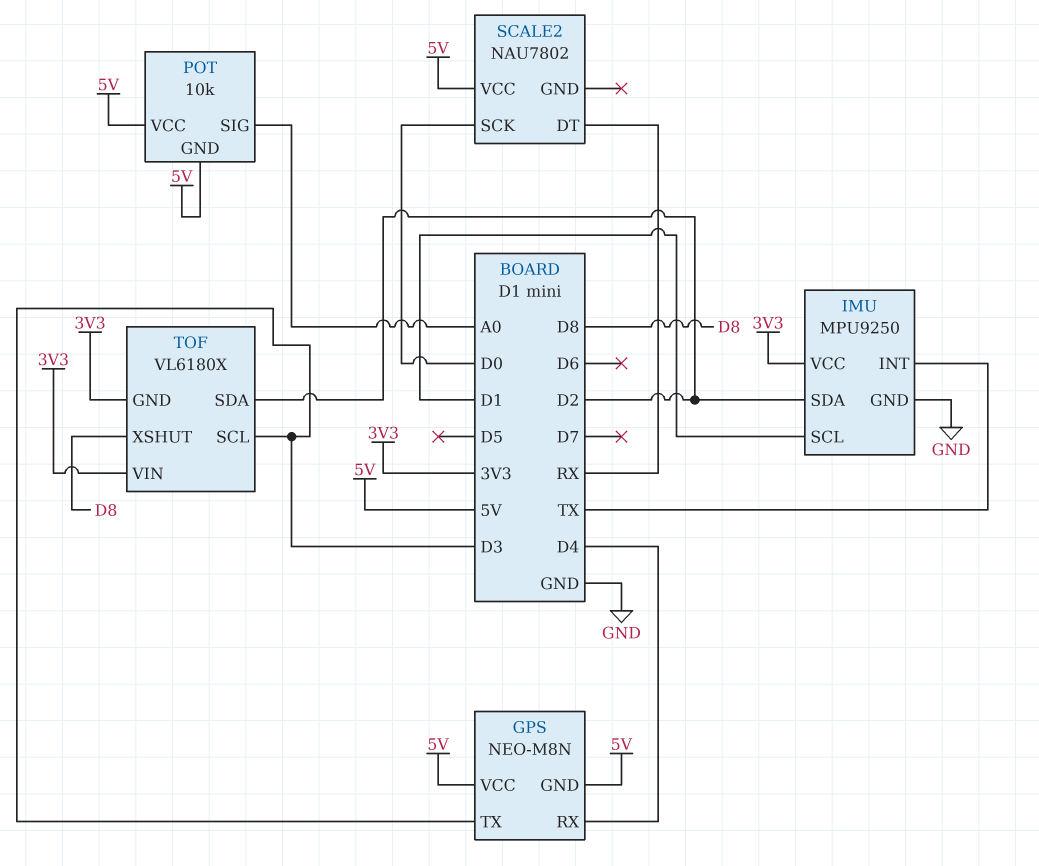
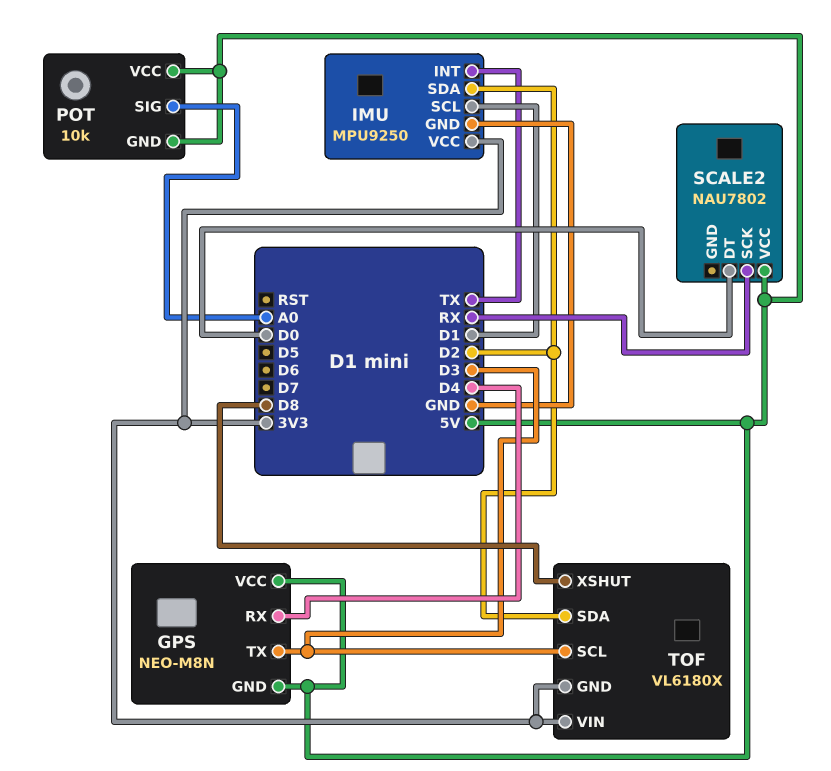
SCALE2 pin DT: RX -> D0
SCALE2 pin SCK: D0 -> RX

